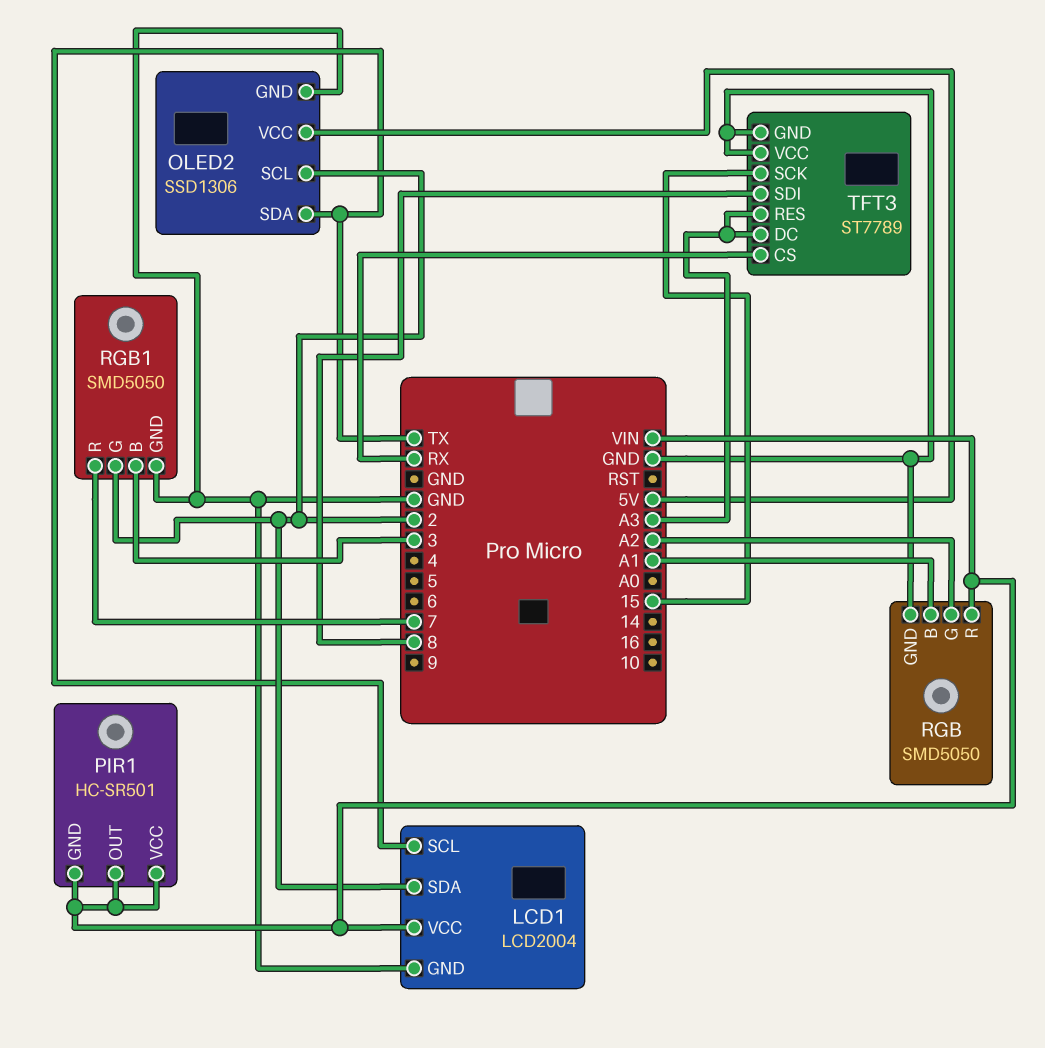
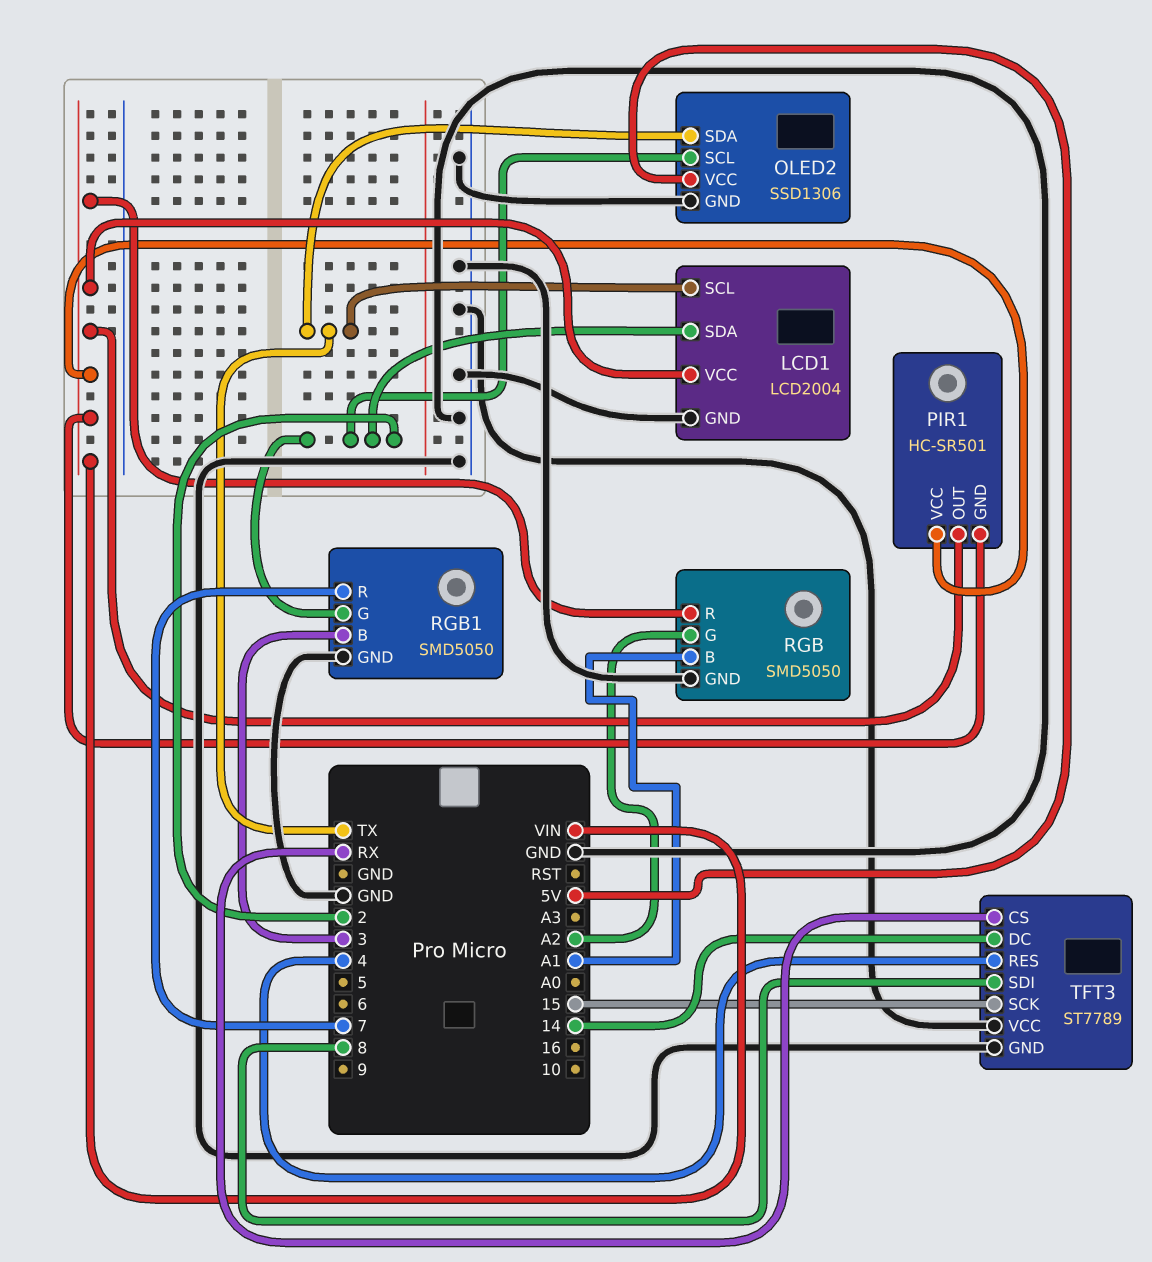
TFT3 pin DC: A3 -> 14
TFT3 pin RES: A3 -> 4

